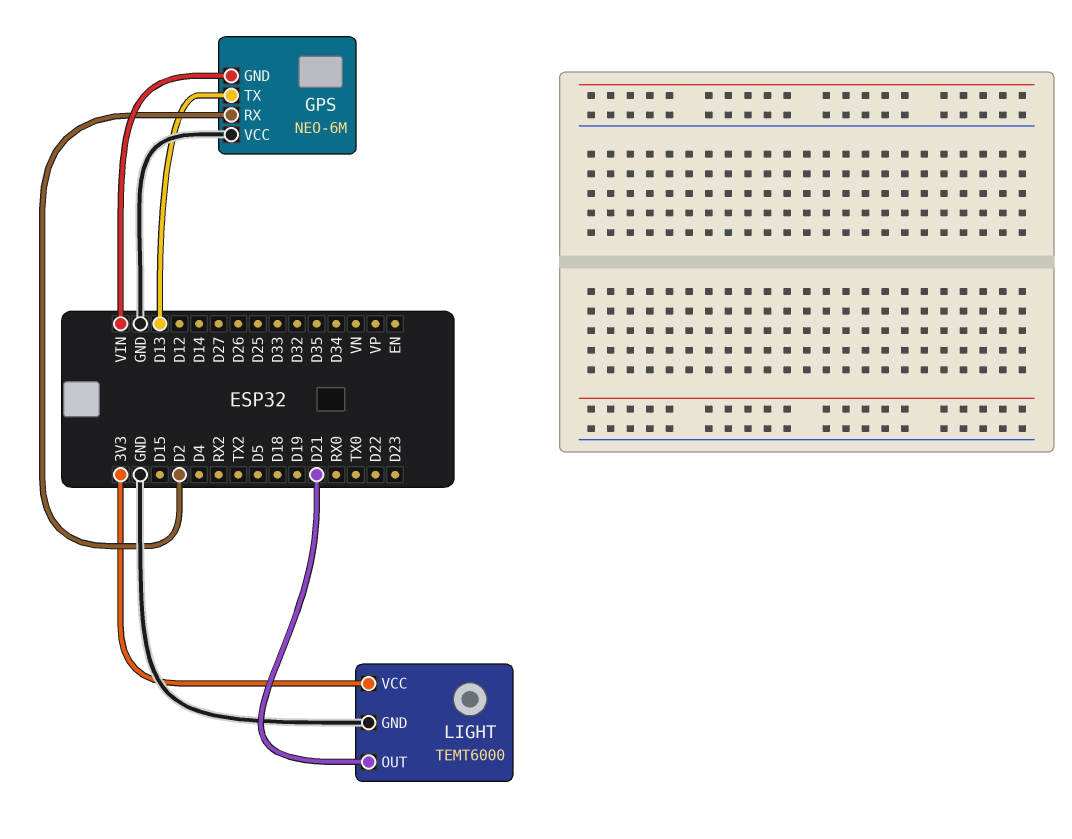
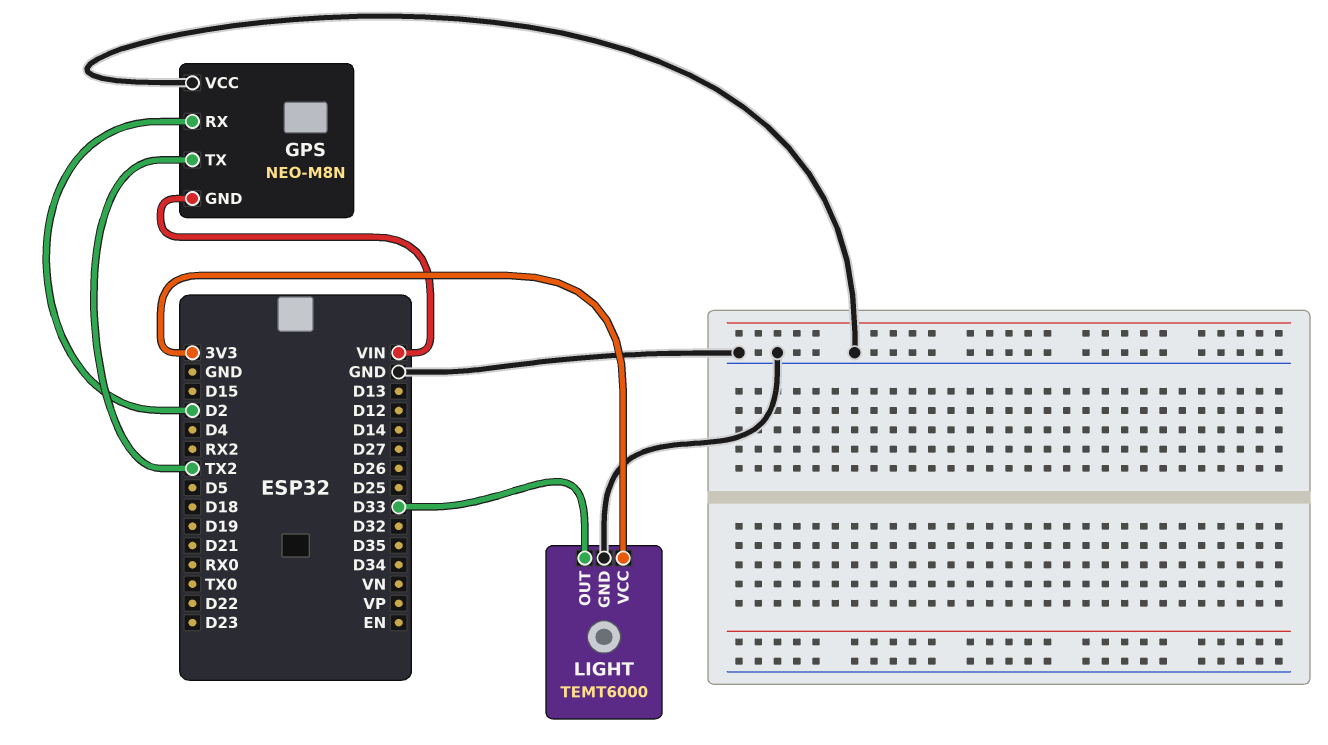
GPS: NEO-6M -> NEO-M8N
GPS pin TX: D13 -> TX2
LIGHT pin OUT: D21 -> D33

